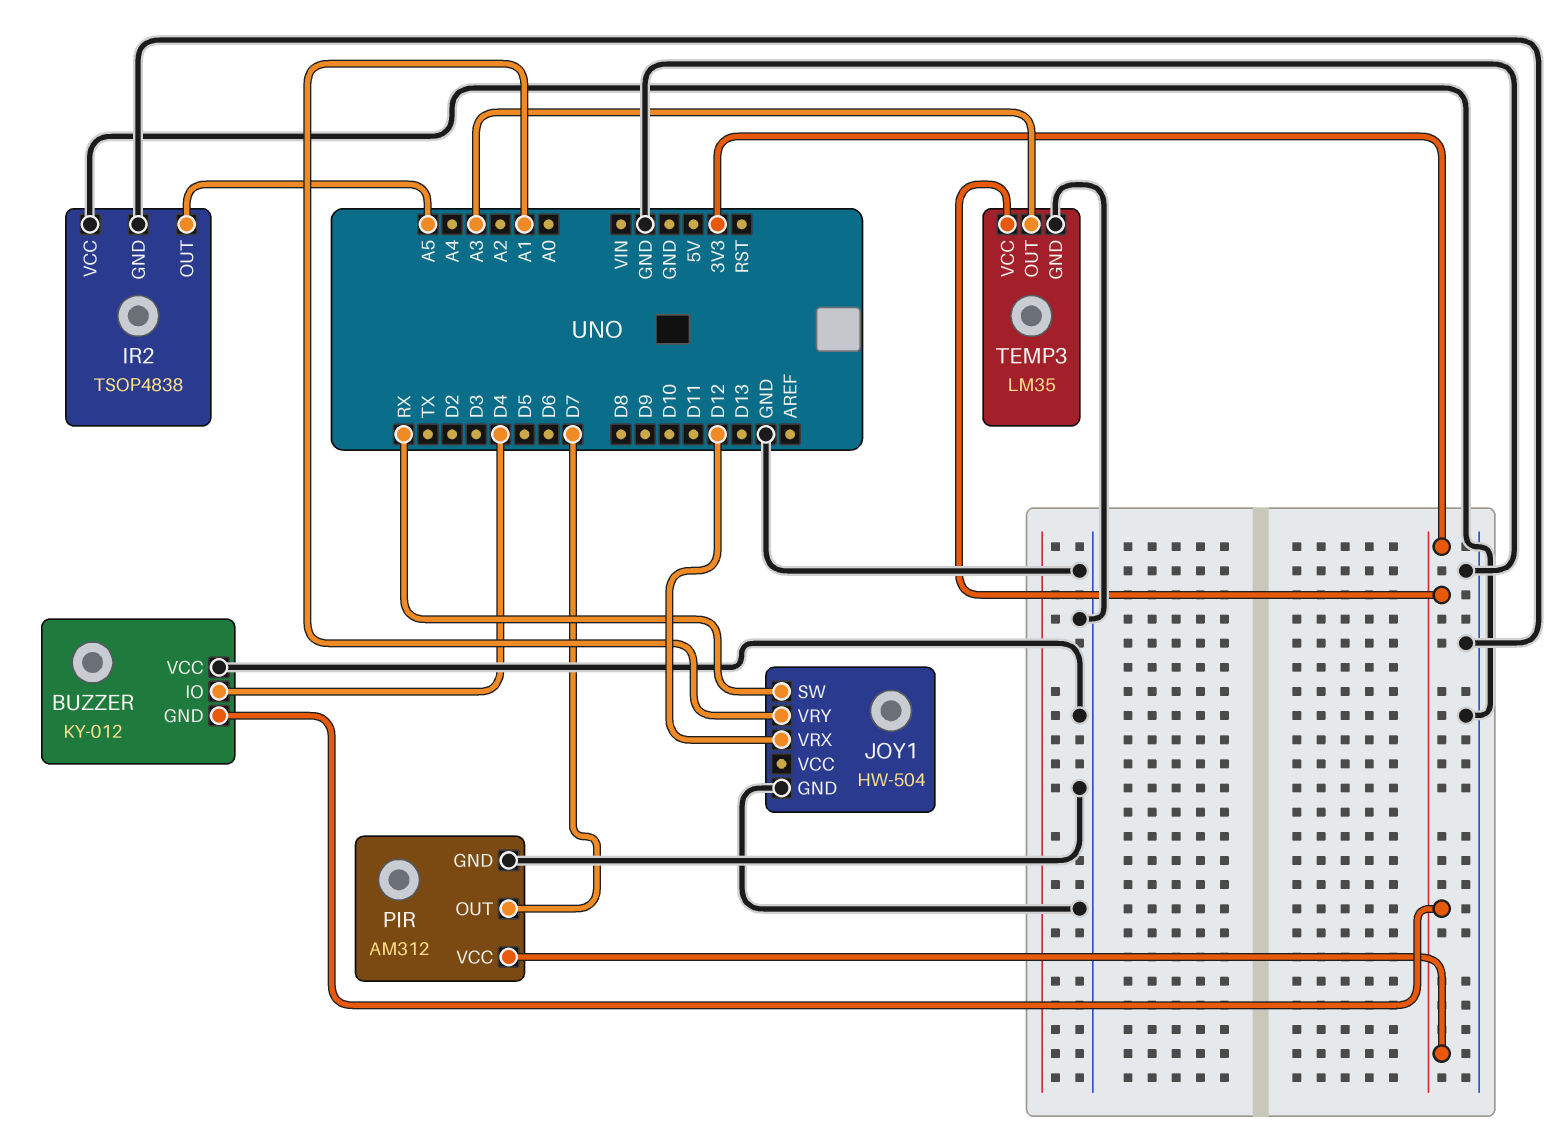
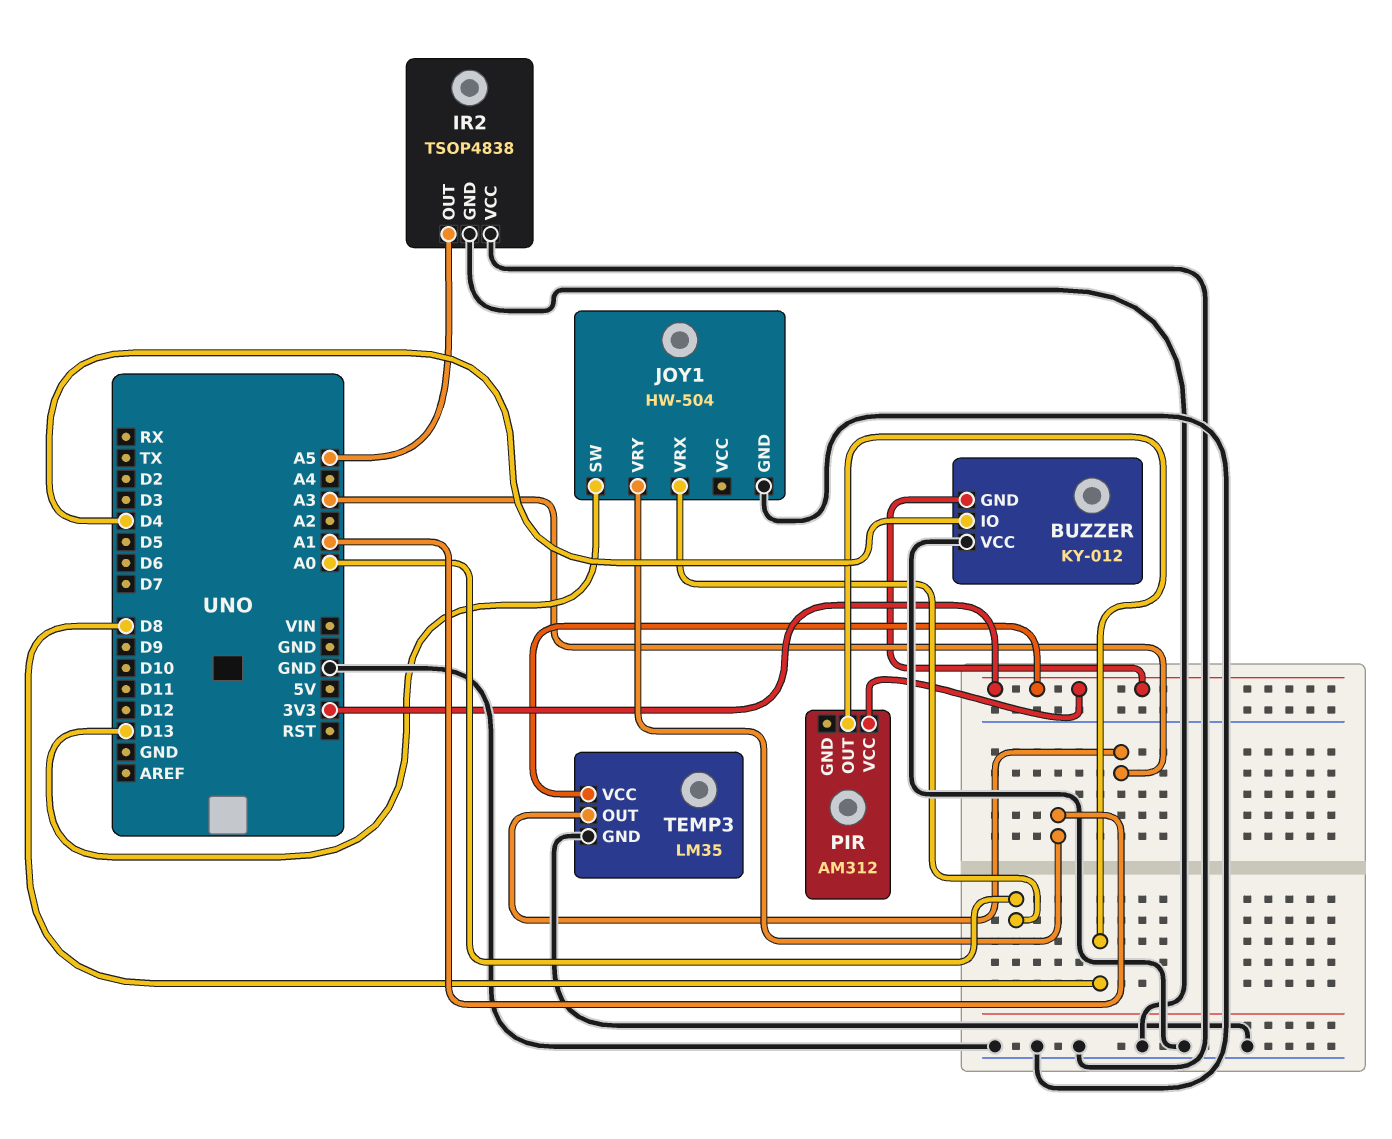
JOY1 pin SW: RX -> D13
JOY1 pin VRX: D12 -> A0
PIR pin GND: GND -> none
PIR pin OUT: D7 -> D8

